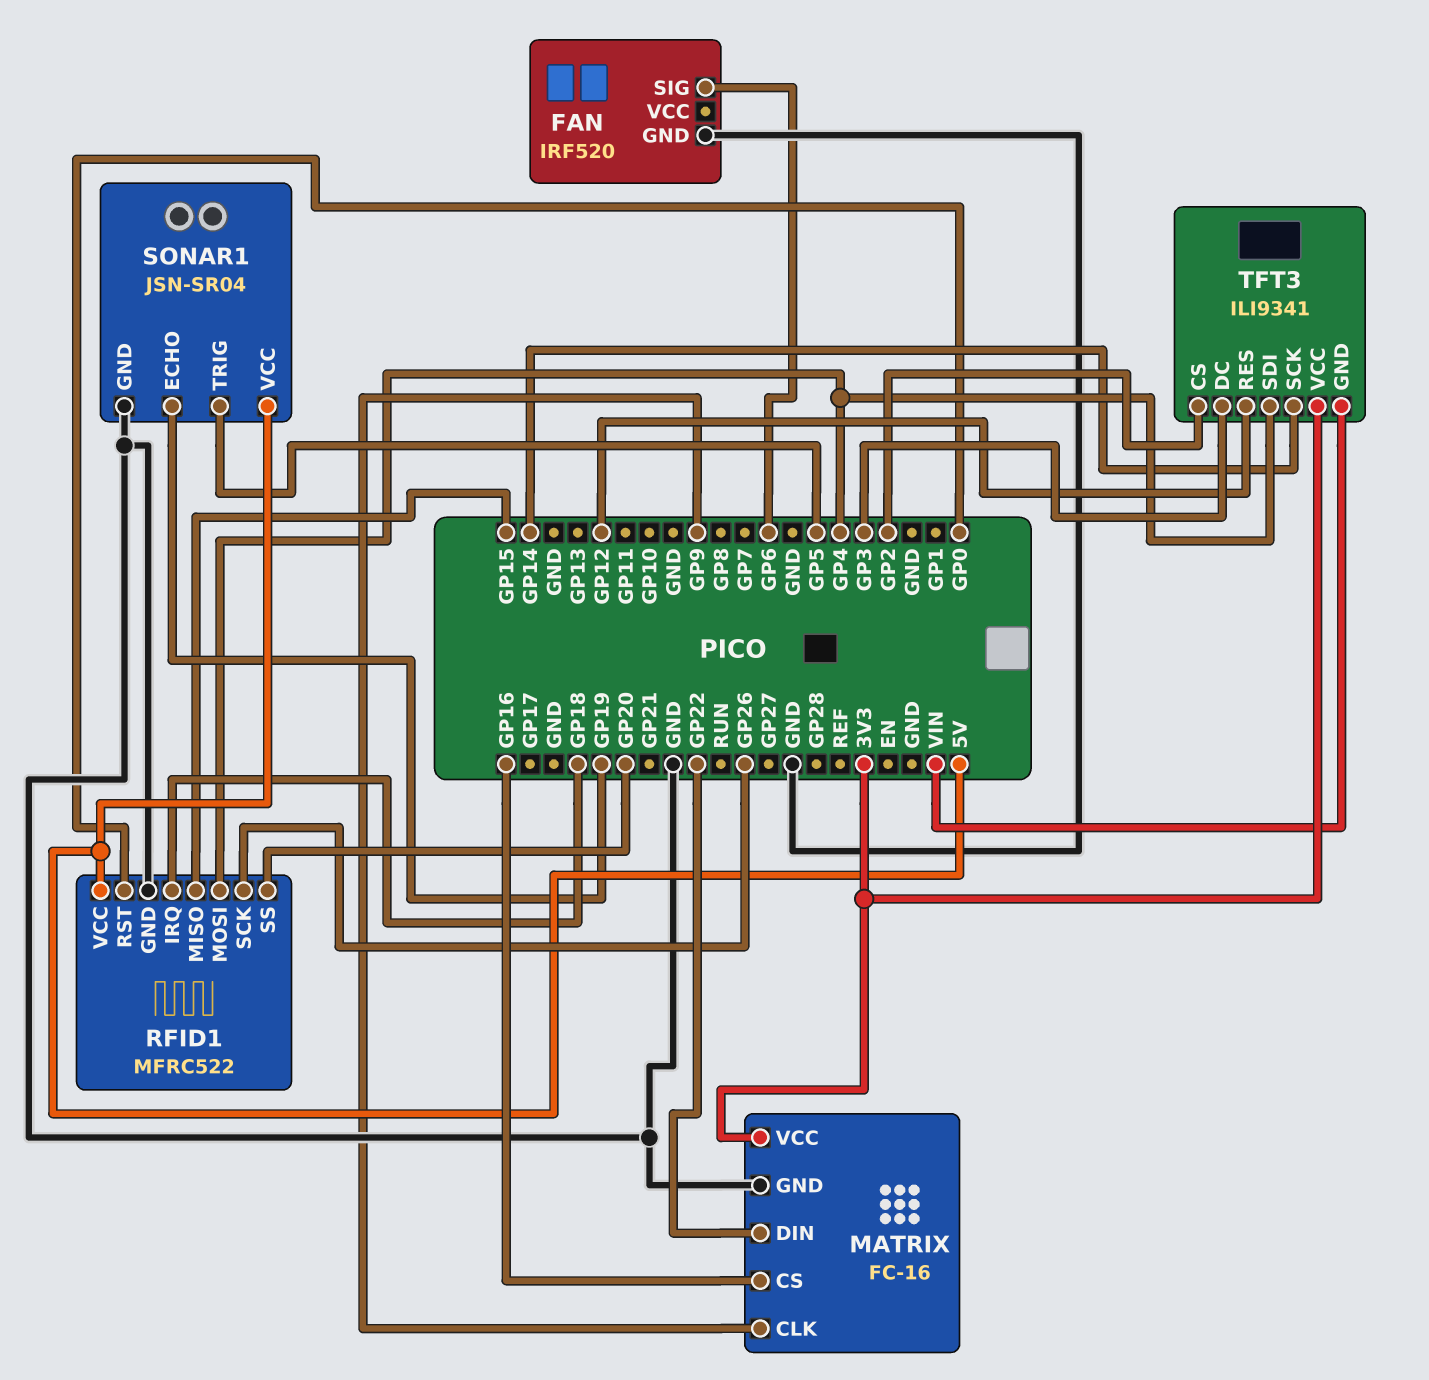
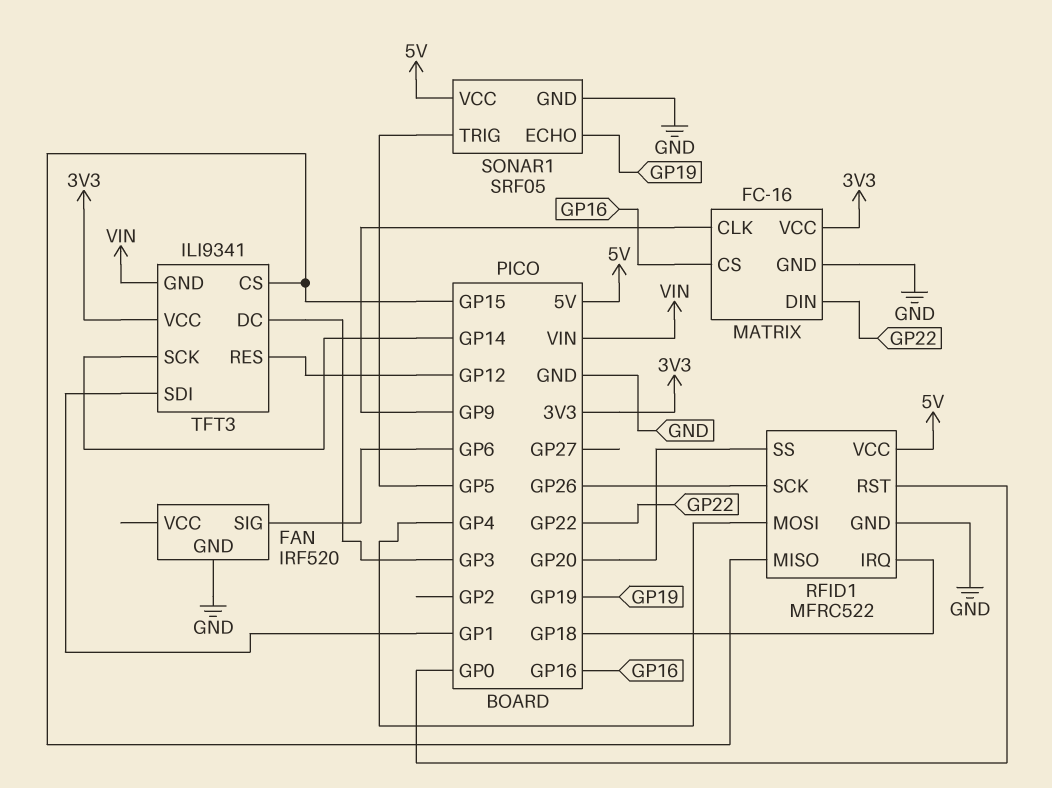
SONAR1: JSN-SR04 -> SRF05
TFT3 pin CS: GP2 -> GP15
TFT3 pin SDI: GP4 -> GP1

